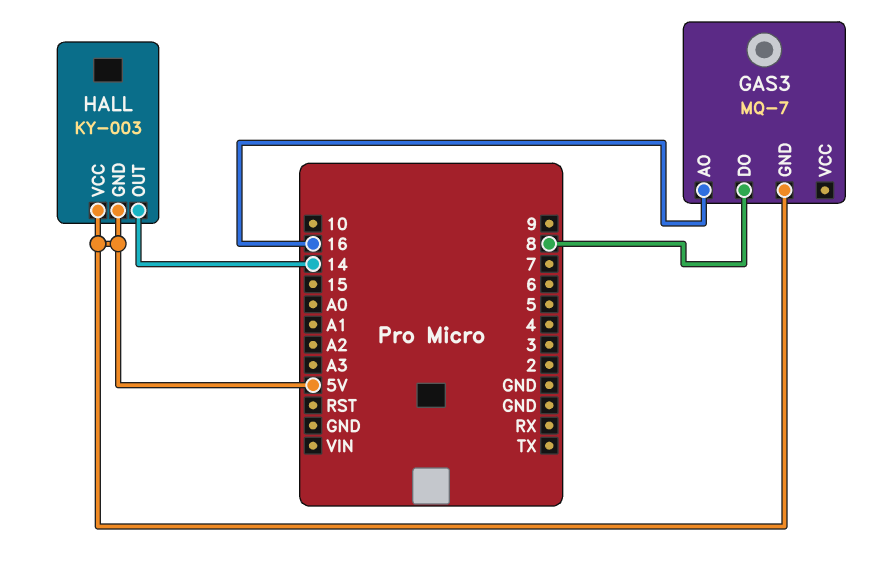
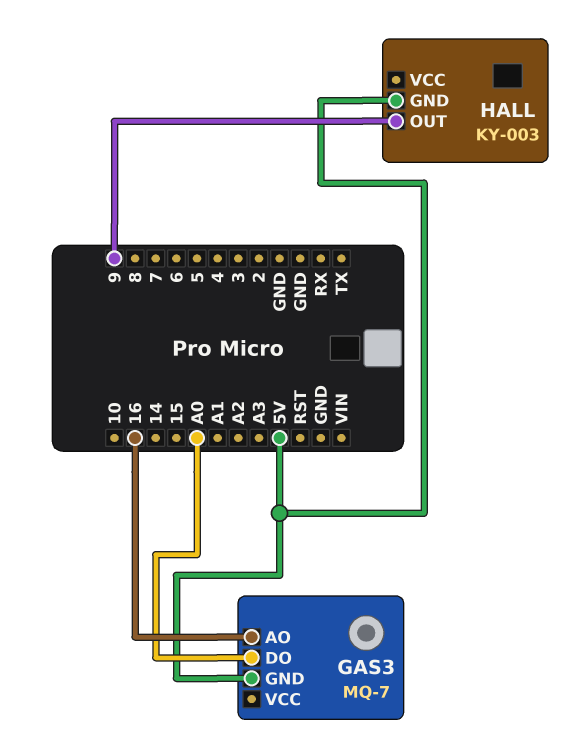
GAS3 pin DO: 8 -> A0
HALL pin OUT: 14 -> 9
HALL pin VCC: 5V -> none

